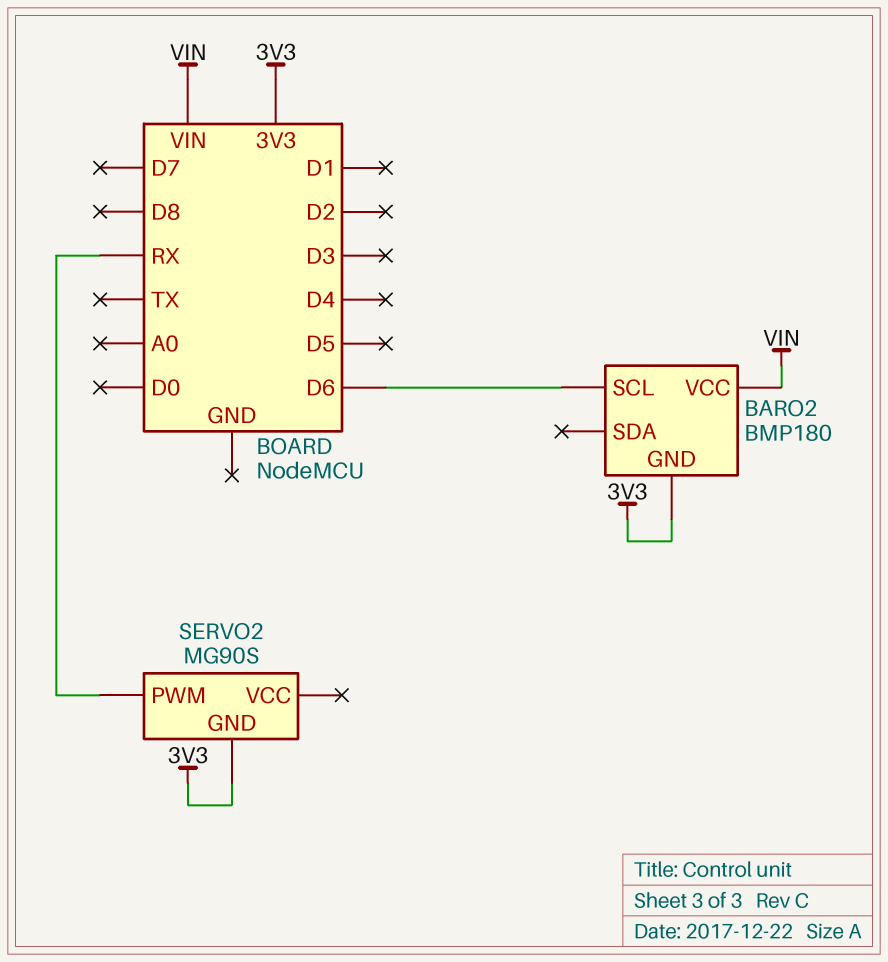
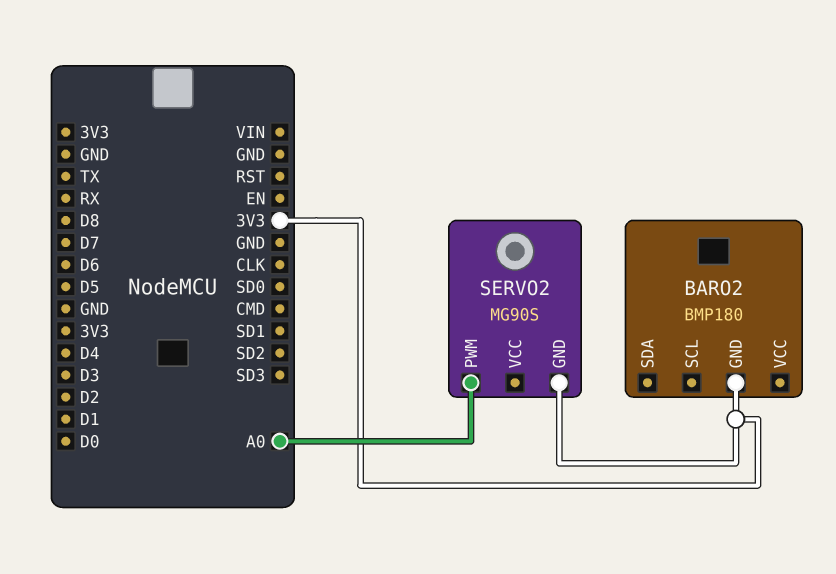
BARO2 pin SCL: D6 -> none
BARO2 pin VCC: VIN -> none
SERVO2 pin PWM: RX -> A0

